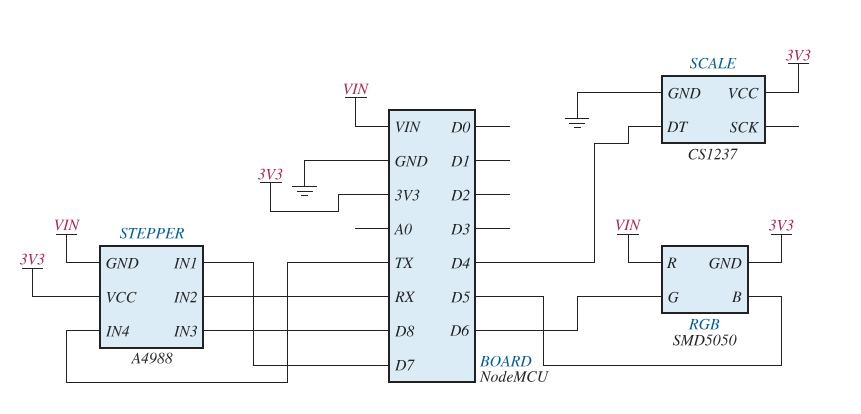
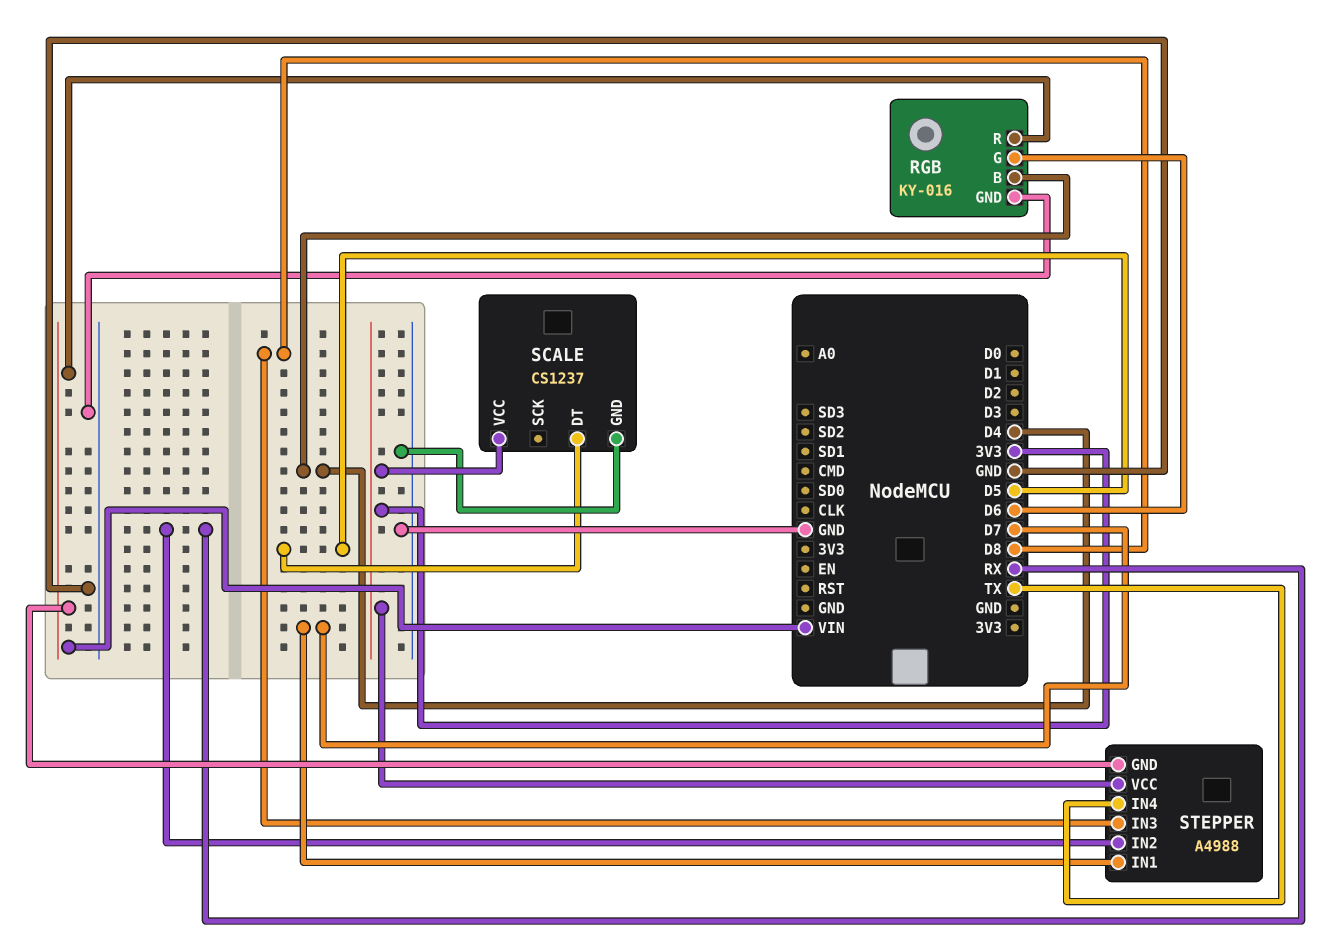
RGB: SMD5050 -> KY-016
RGB pin B: D5 -> D4
RGB pin GND: 3V3 -> GND
SCALE pin DT: D4 -> D5

